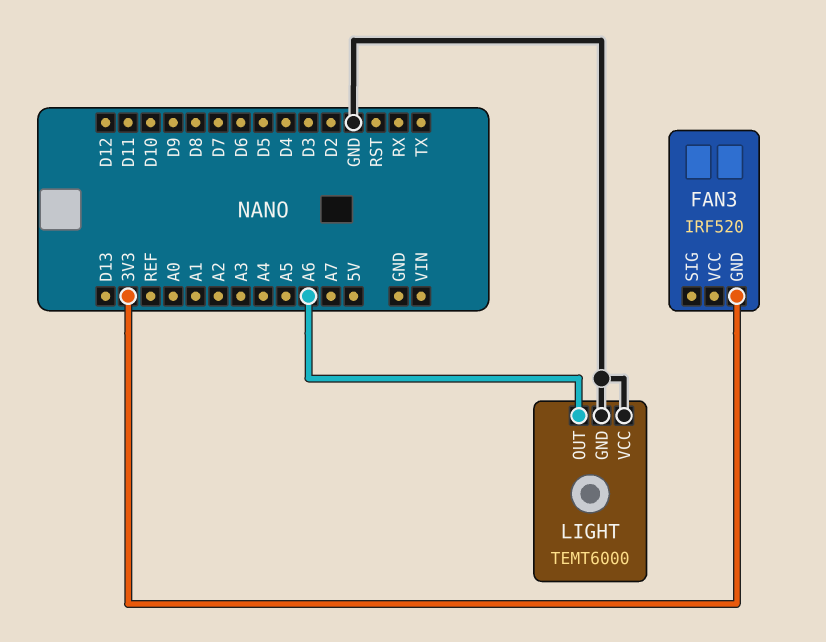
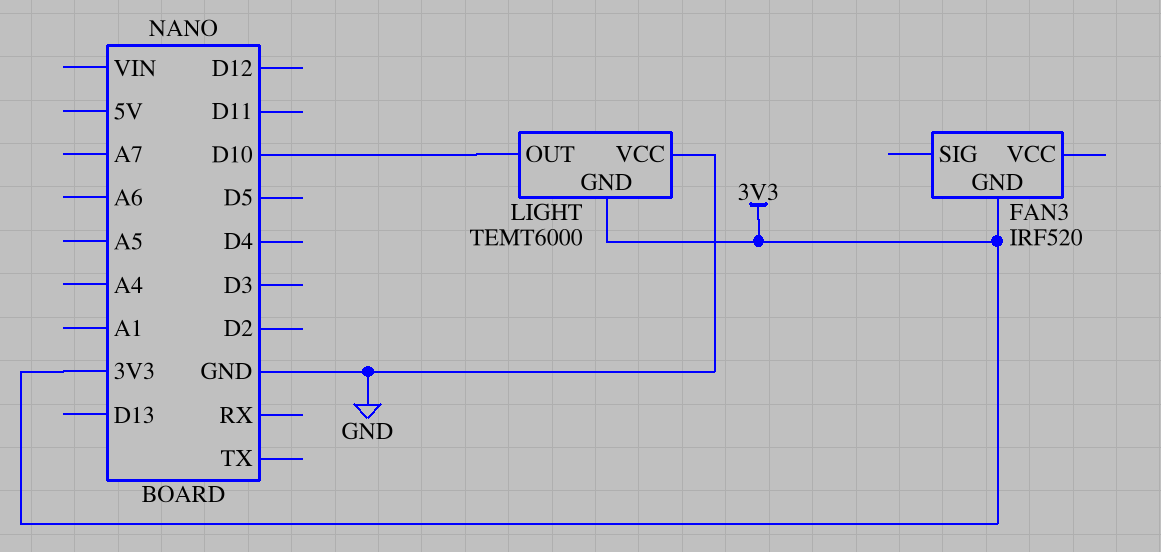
LIGHT pin GND: GND -> 3V3
LIGHT pin OUT: A6 -> D10

